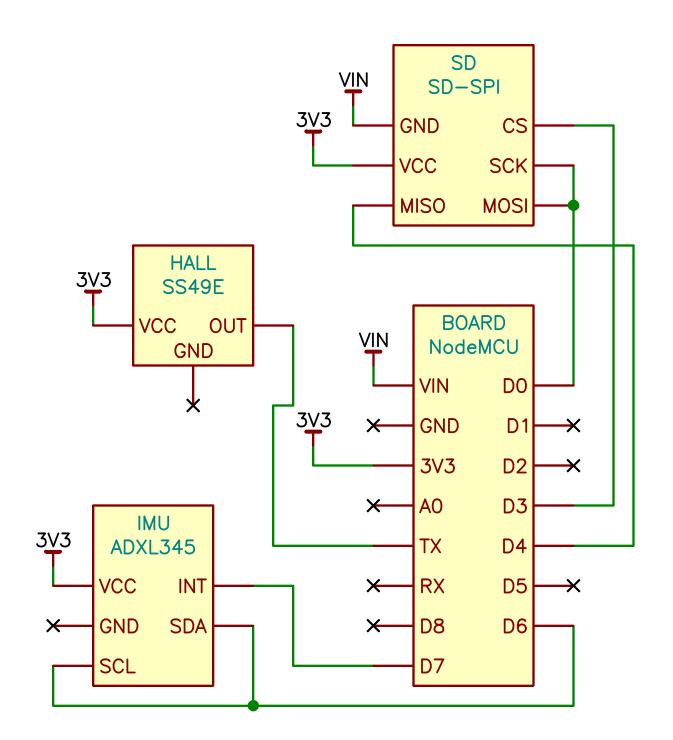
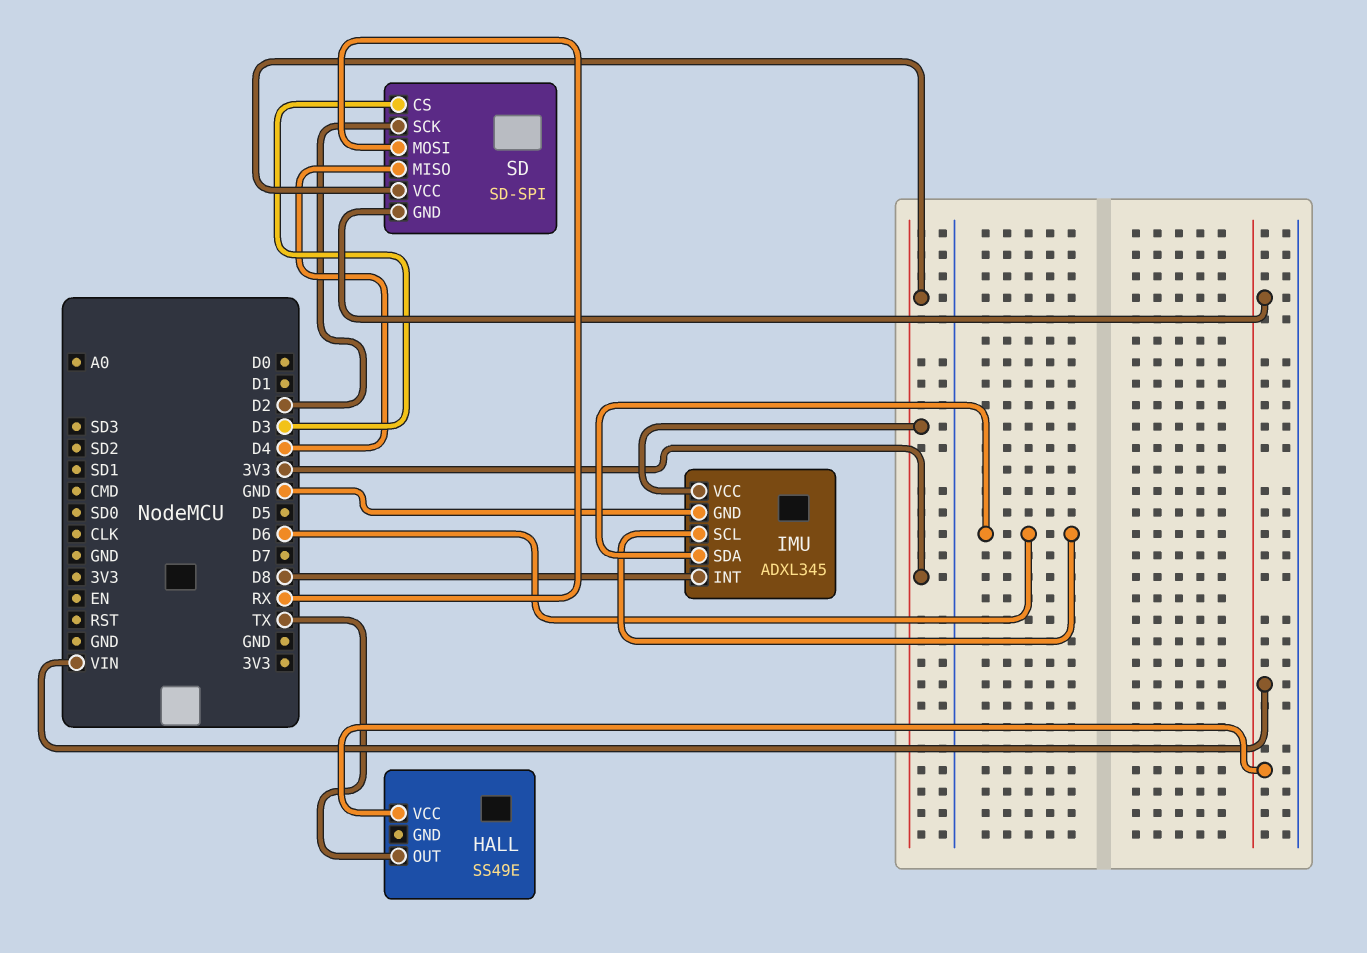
HALL pin VCC: 3V3 -> VIN
IMU pin GND: none -> GND
IMU pin INT: D7 -> D8
SD pin MOSI: D0 -> RX
SD pin SCK: D0 -> D2

